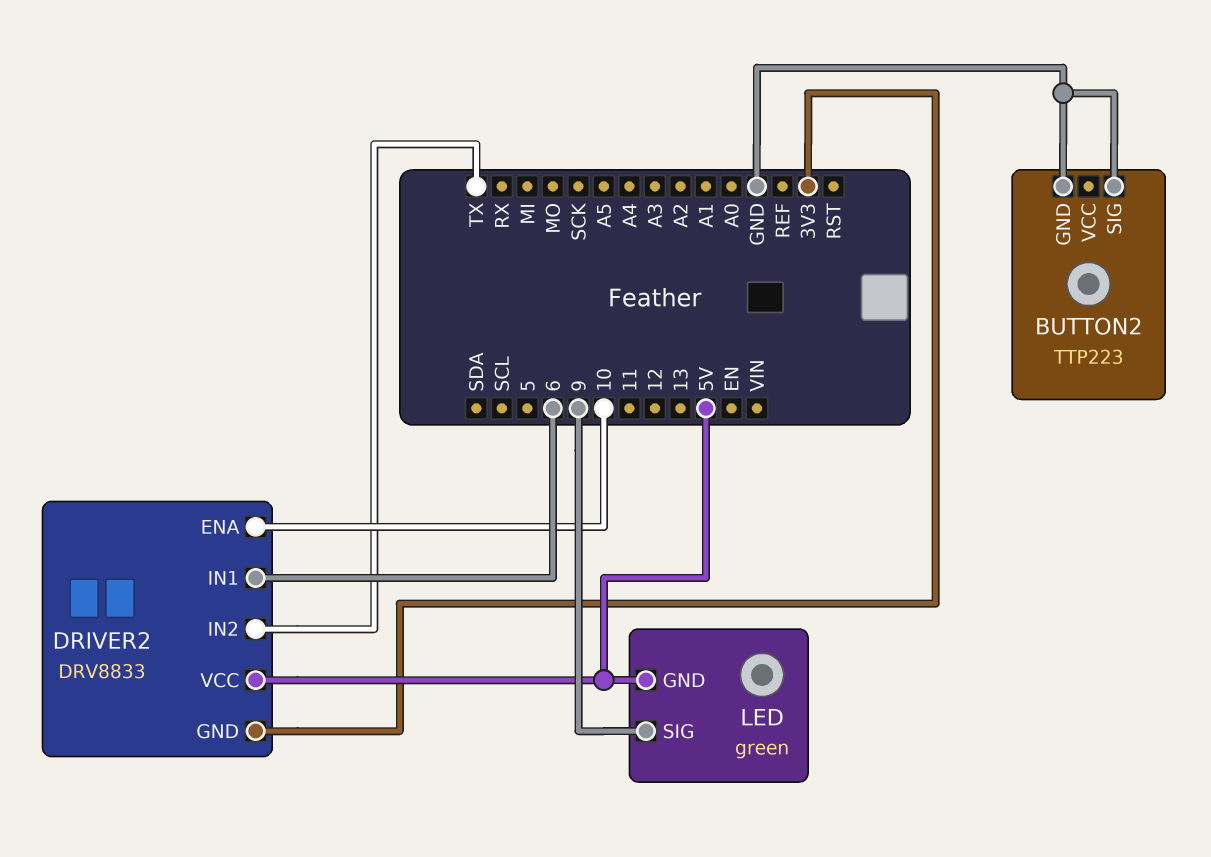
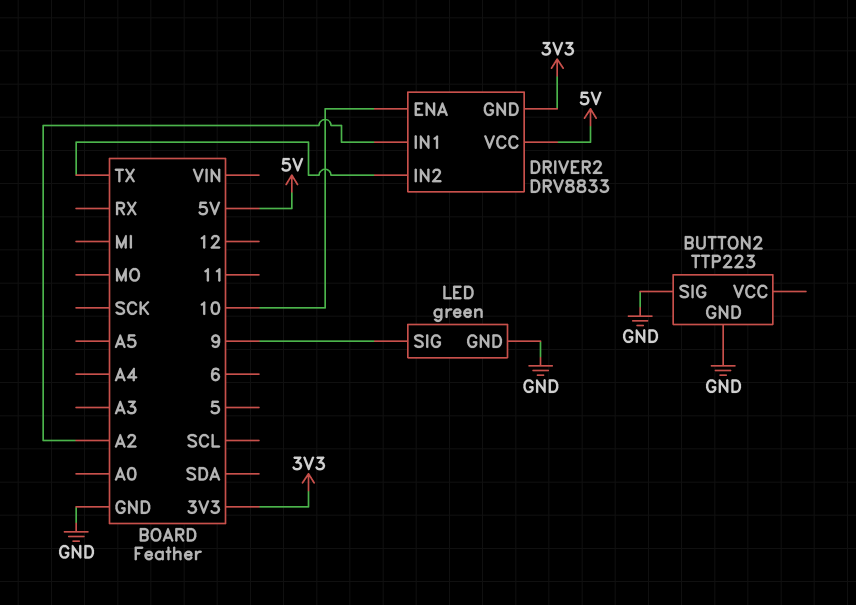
DRIVER2 pin IN1: 6 -> A2
LED pin GND: 5V -> GND

